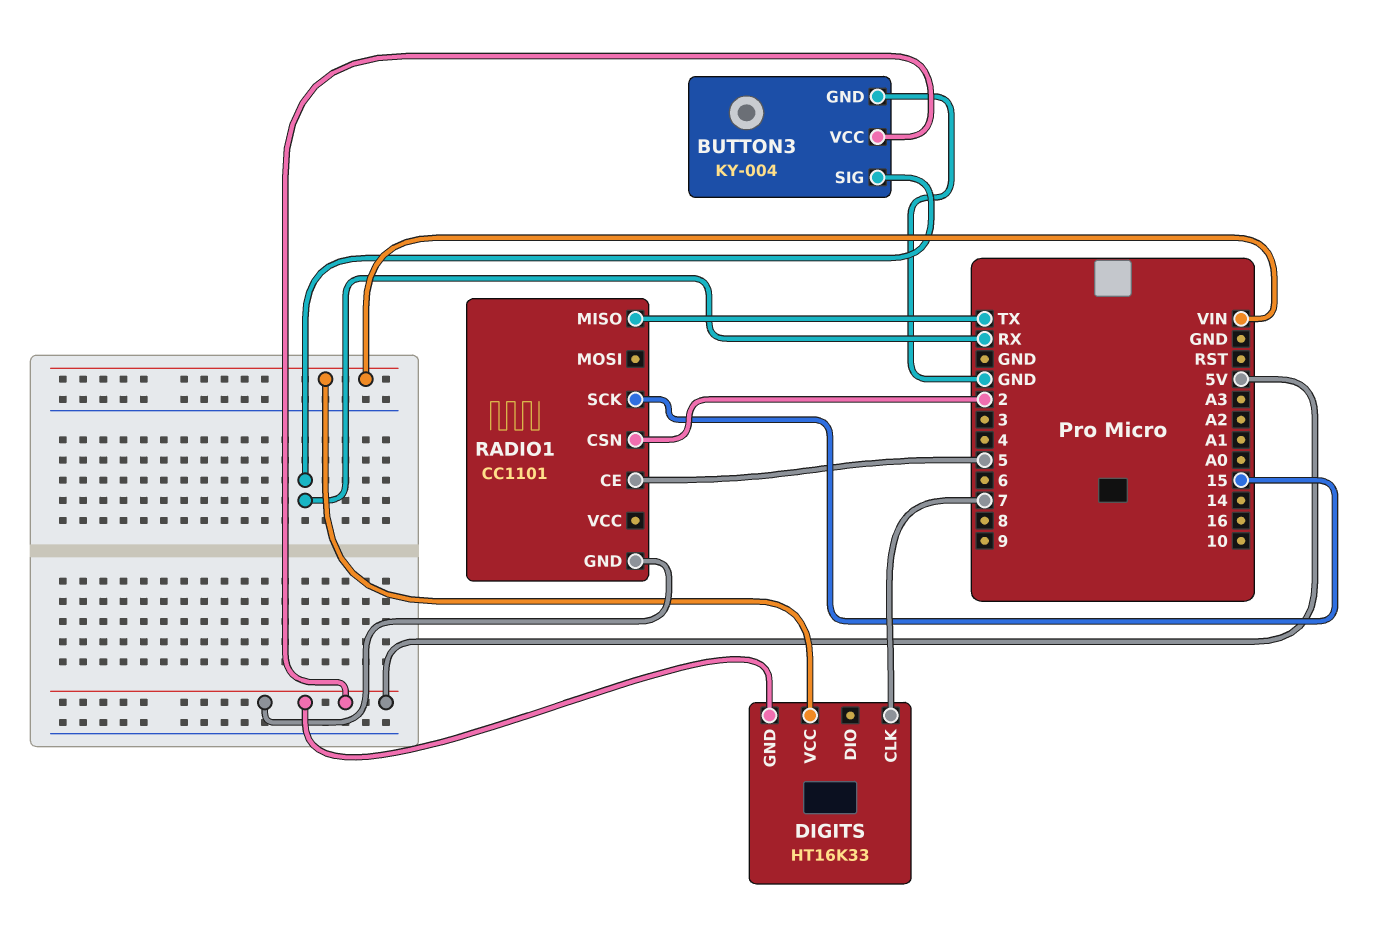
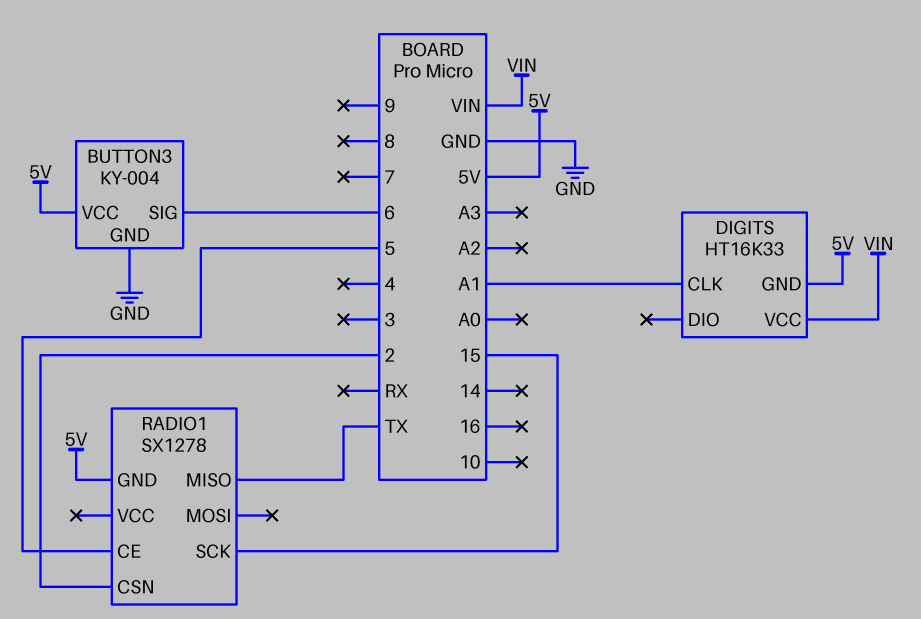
BUTTON3 pin SIG: RX -> 6
DIGITS pin CLK: 7 -> A1
RADIO1: CC1101 -> SX1278

